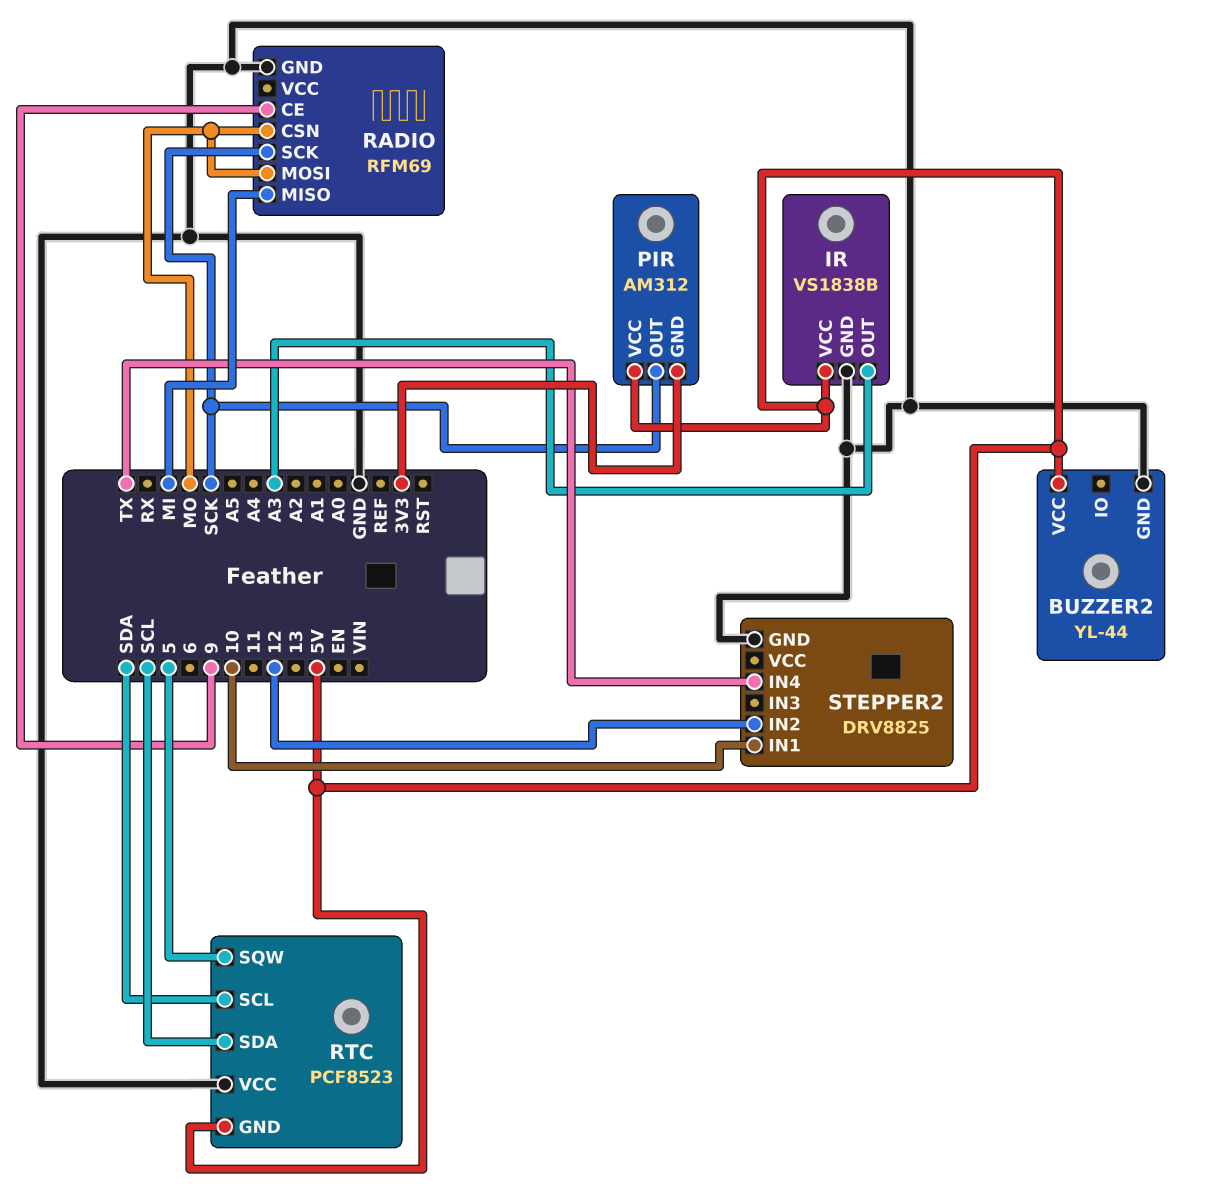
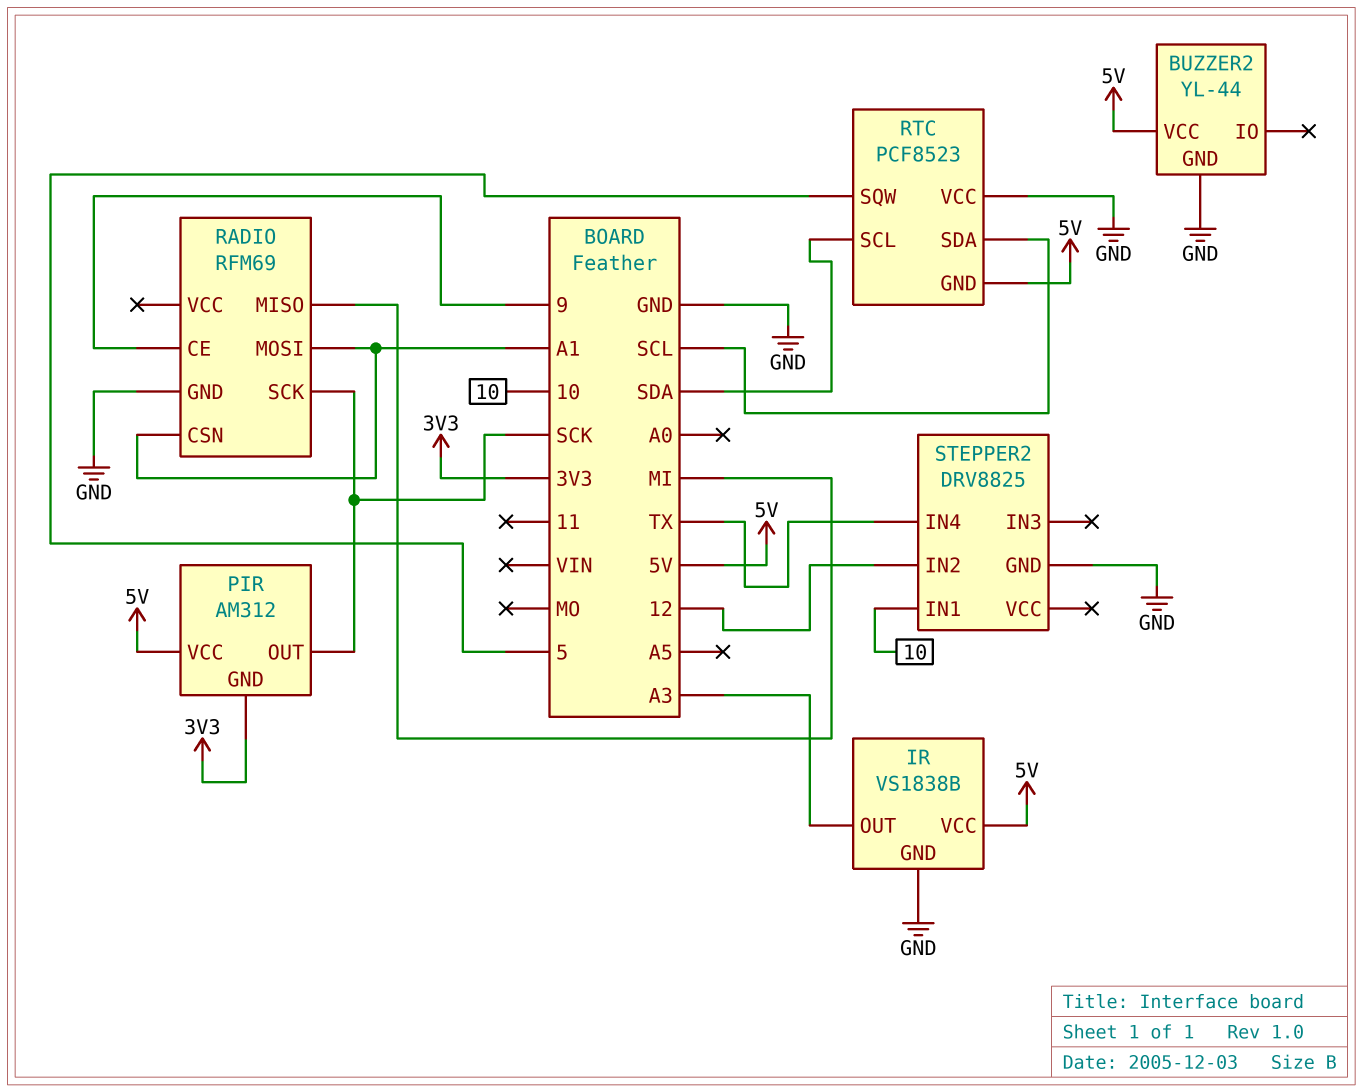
RADIO pin CSN: MO -> A1
RADIO pin MOSI: MO -> A1

